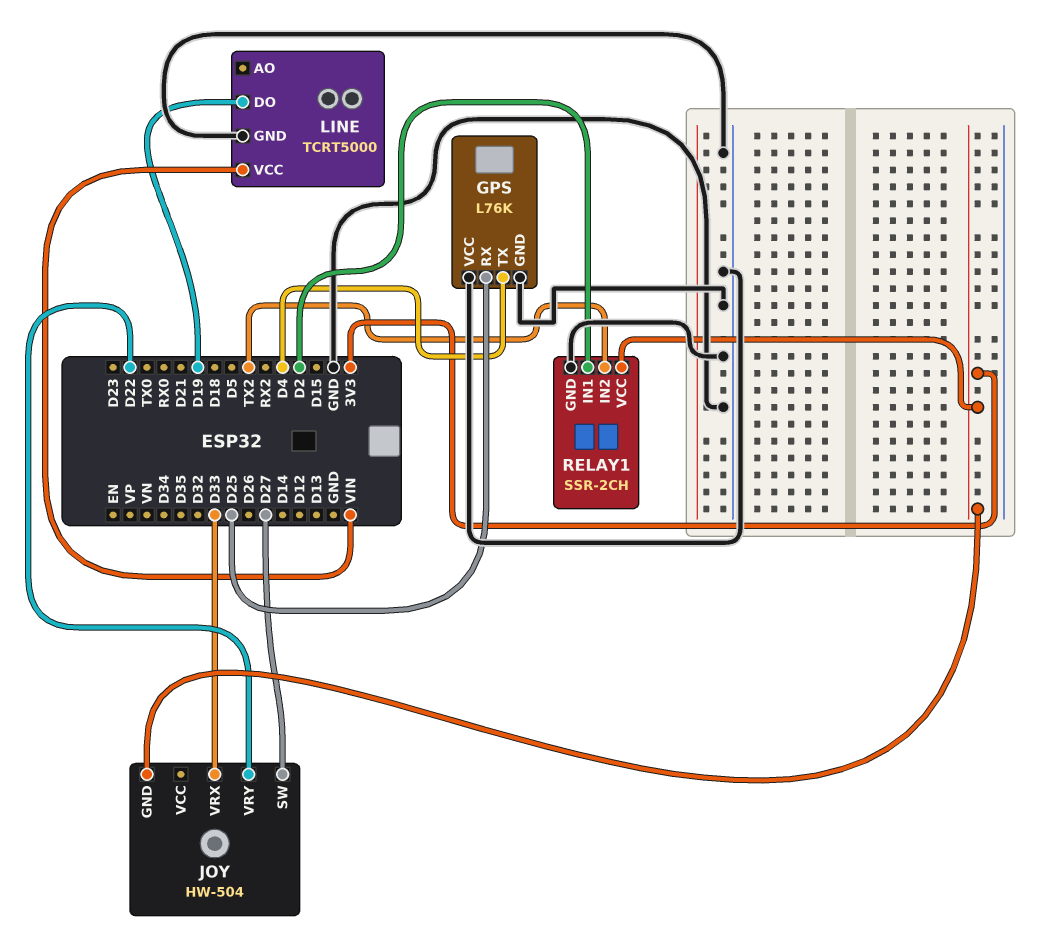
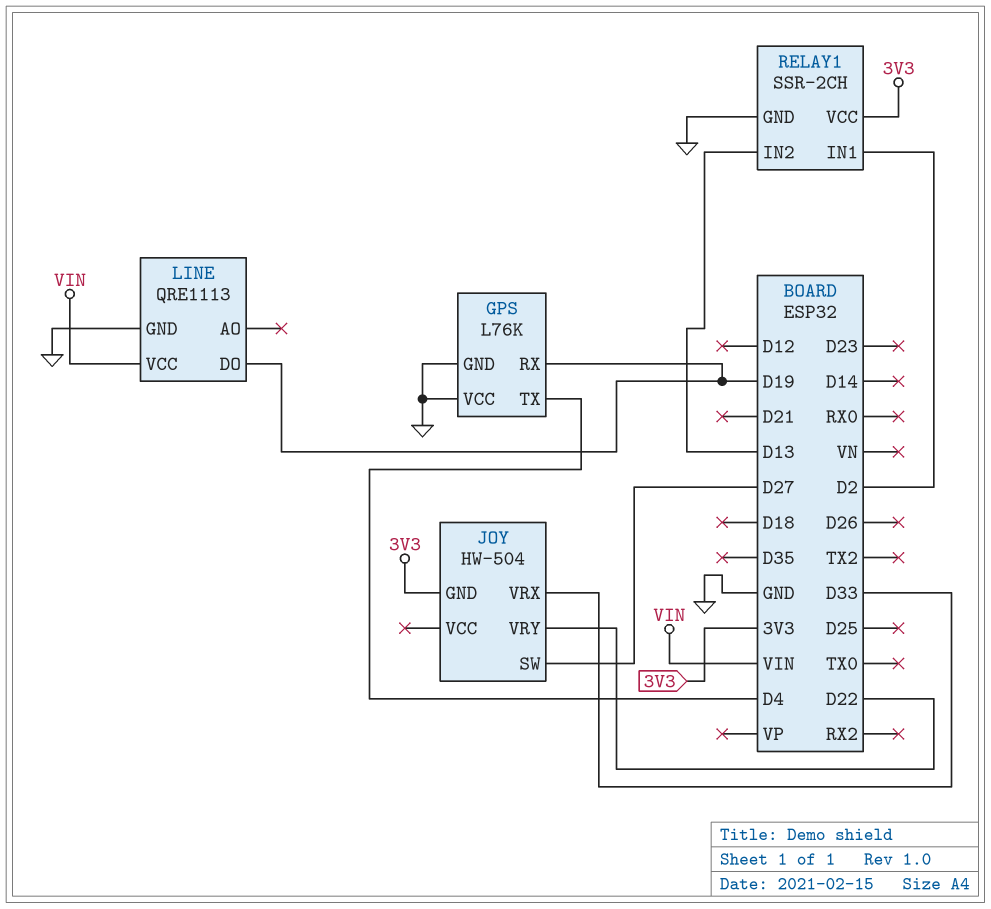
GPS pin RX: D25 -> D19
LINE: TCRT5000 -> QRE1113
RELAY1 pin IN2: TX2 -> D13

